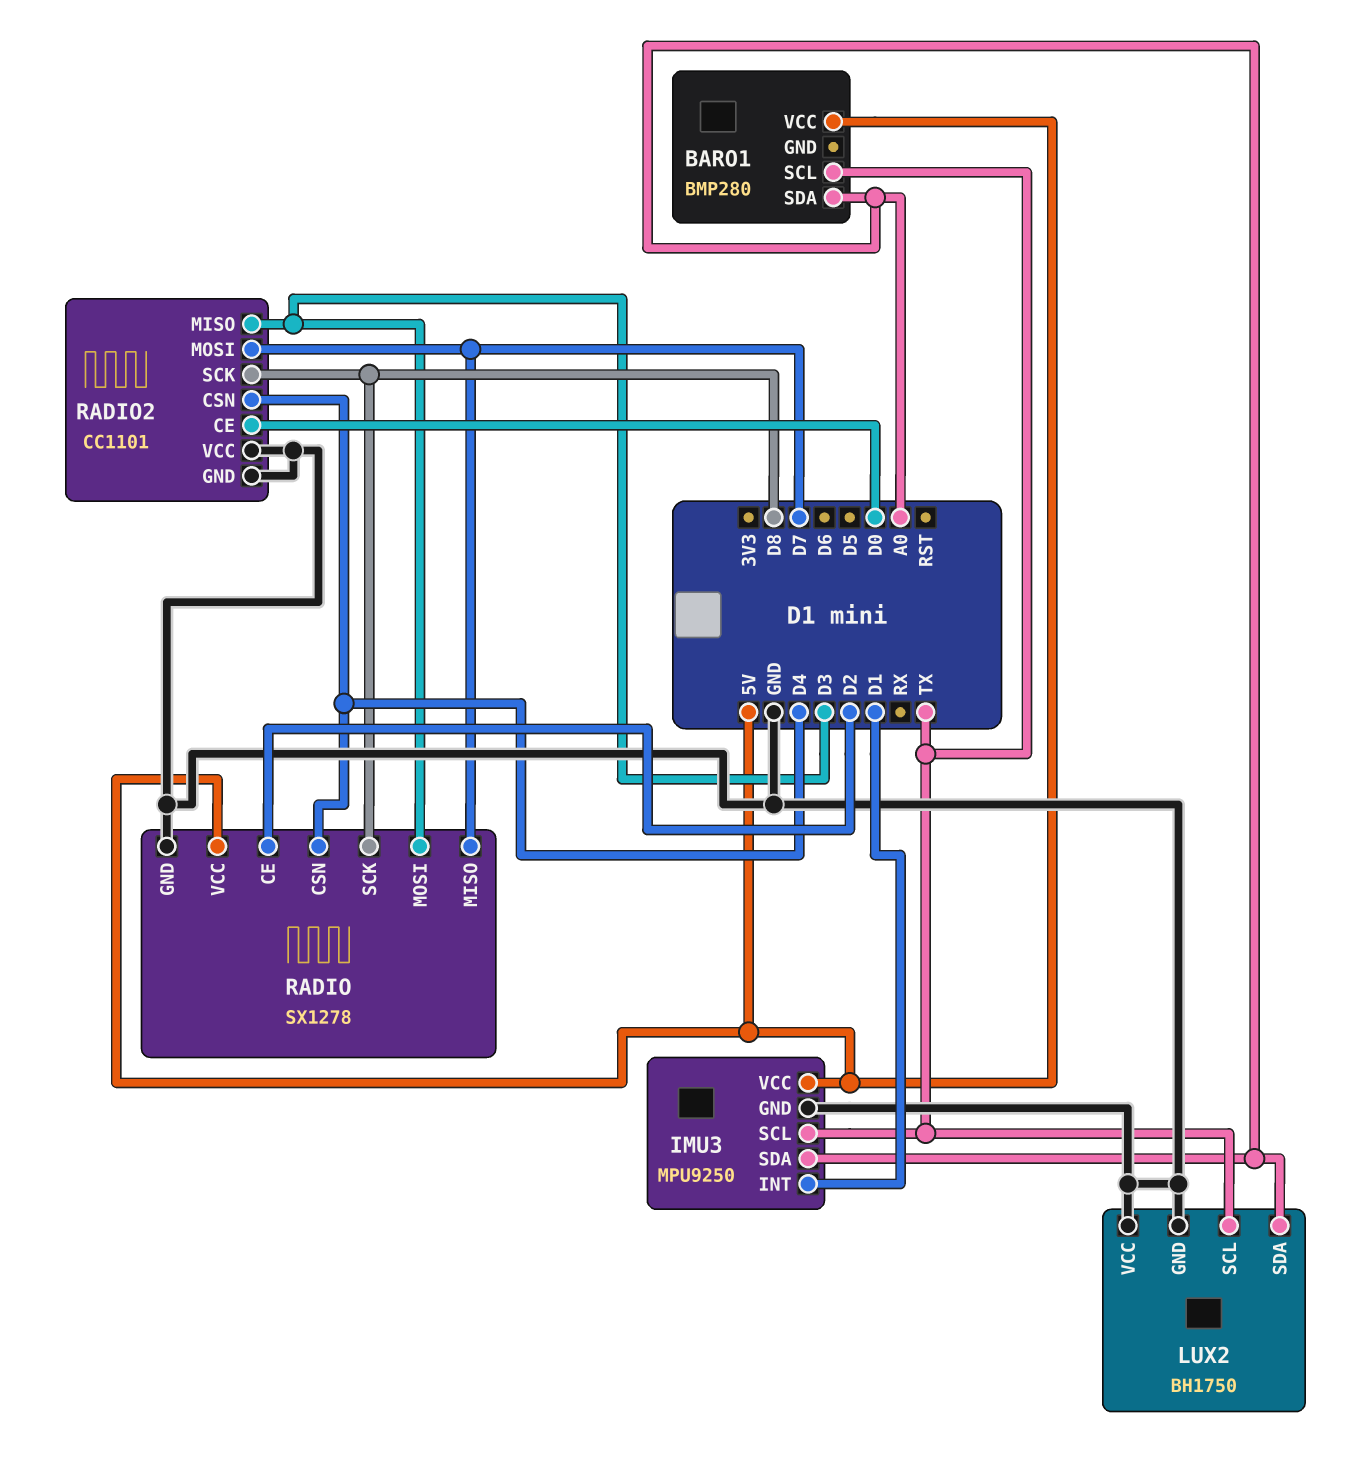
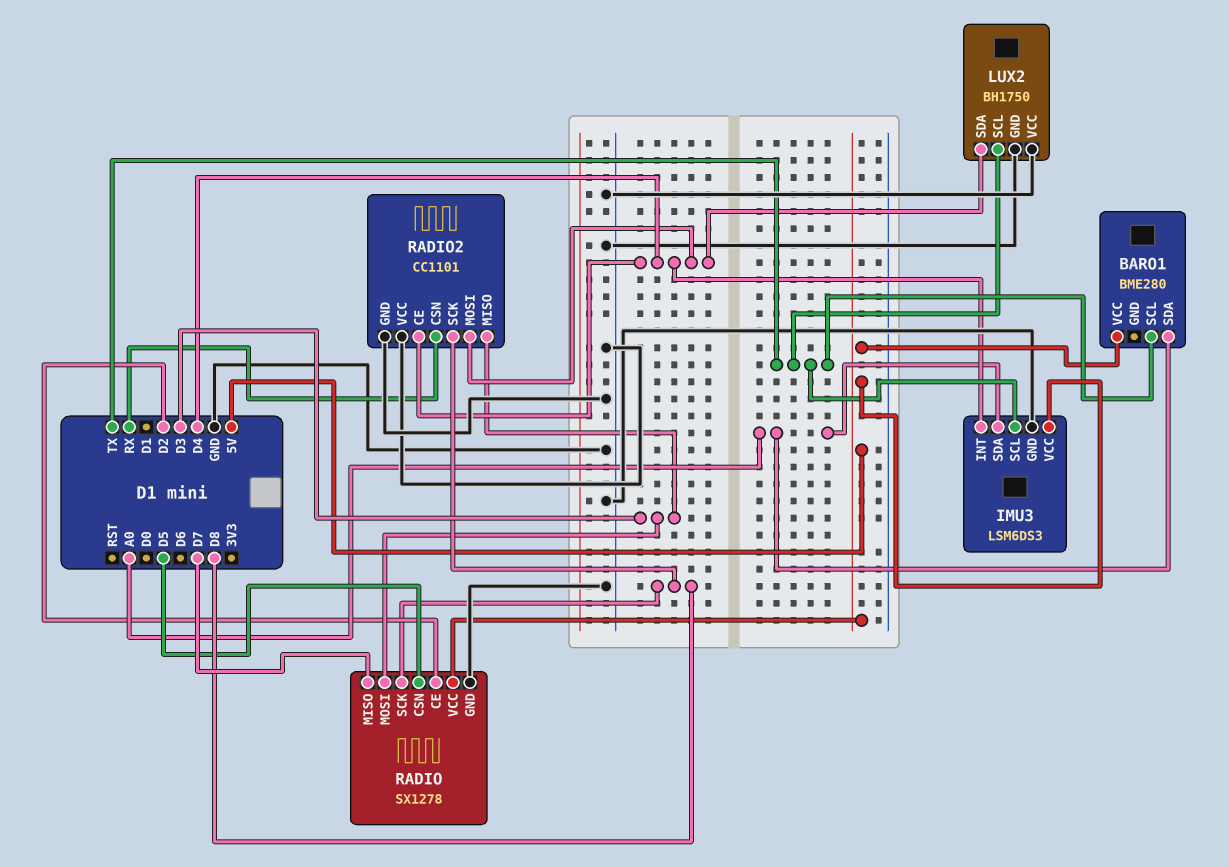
BARO1: BMP280 -> BME280
IMU3: MPU9250 -> LSM6DS3
IMU3 pin INT: D1 -> D4
LUX2 pin SDA: A0 -> D4
RADIO pin CSN: D4 -> D5
RADIO2 pin CE: D0 -> D4
RADIO2 pin CSN: D4 -> RX
RADIO2 pin MOSI: D7 -> D4

